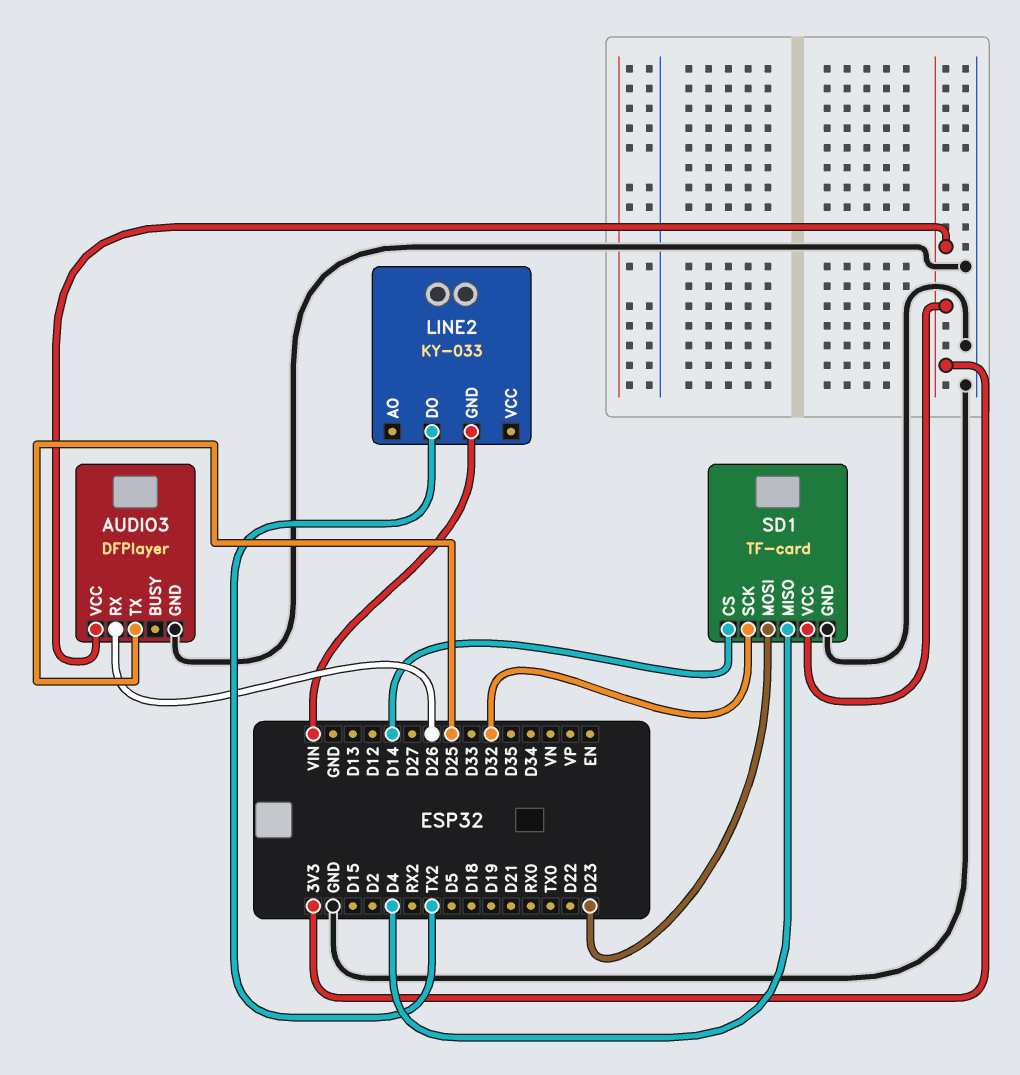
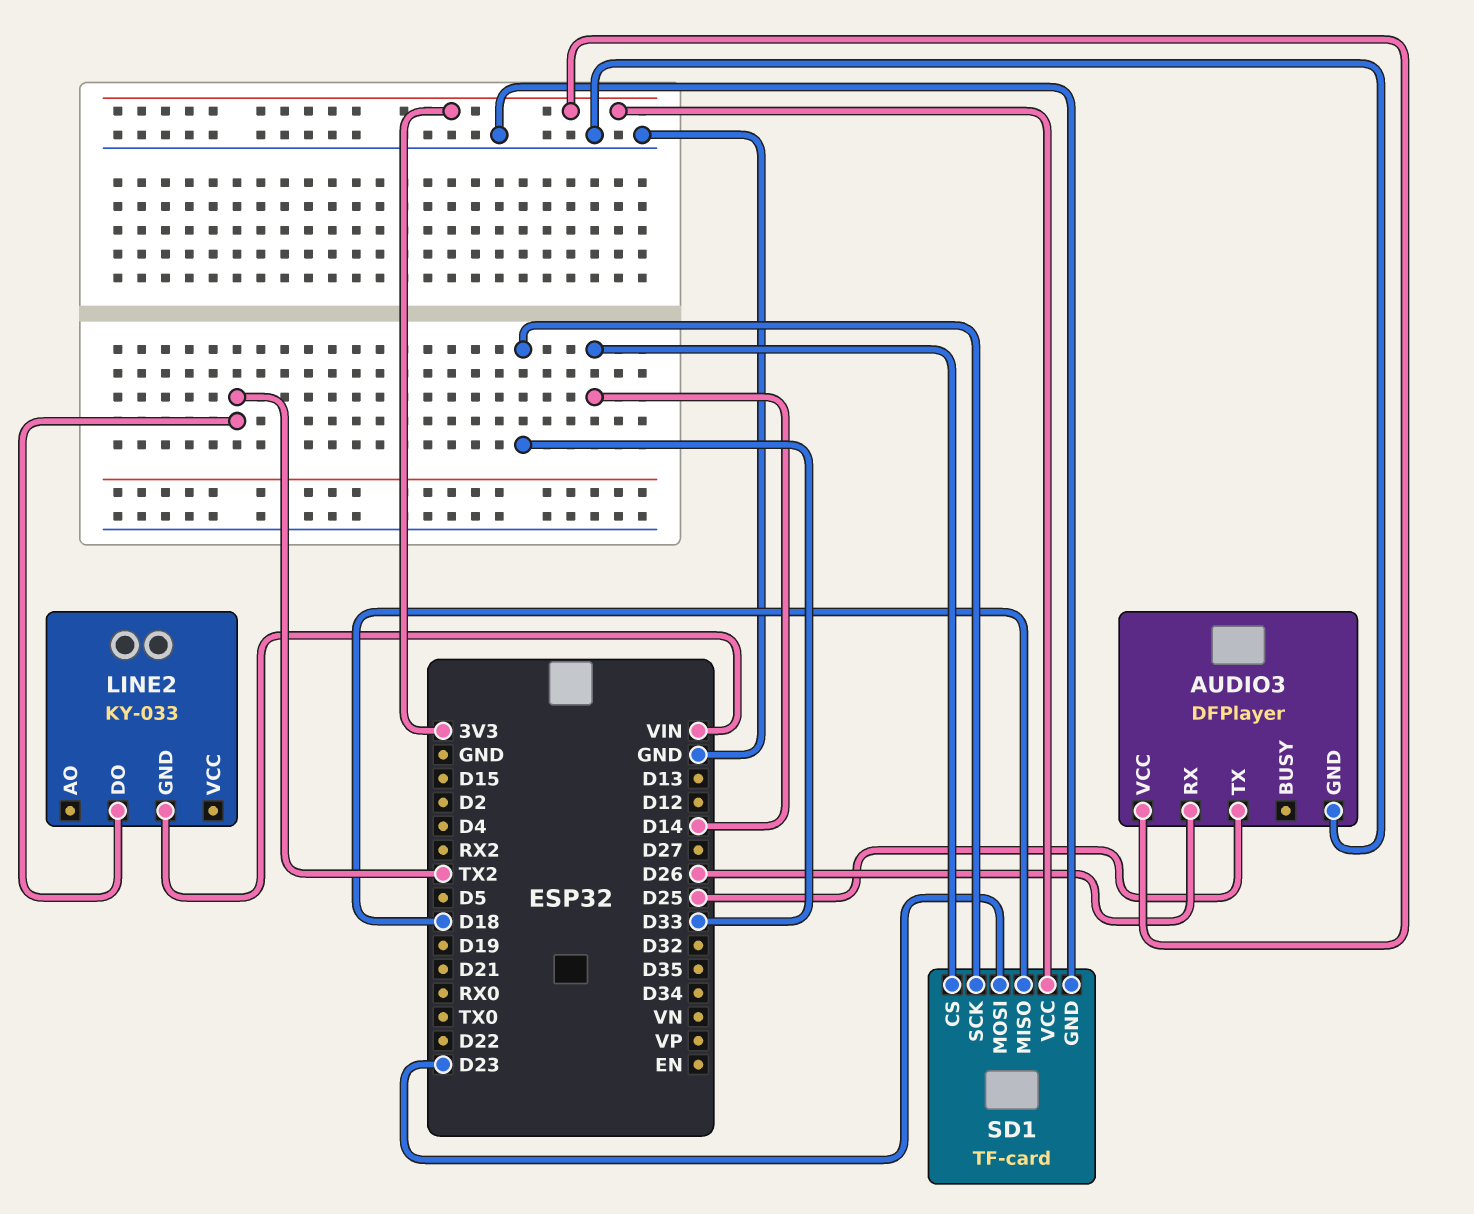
SD1 pin MISO: D4 -> D18
SD1 pin SCK: D32 -> D33

